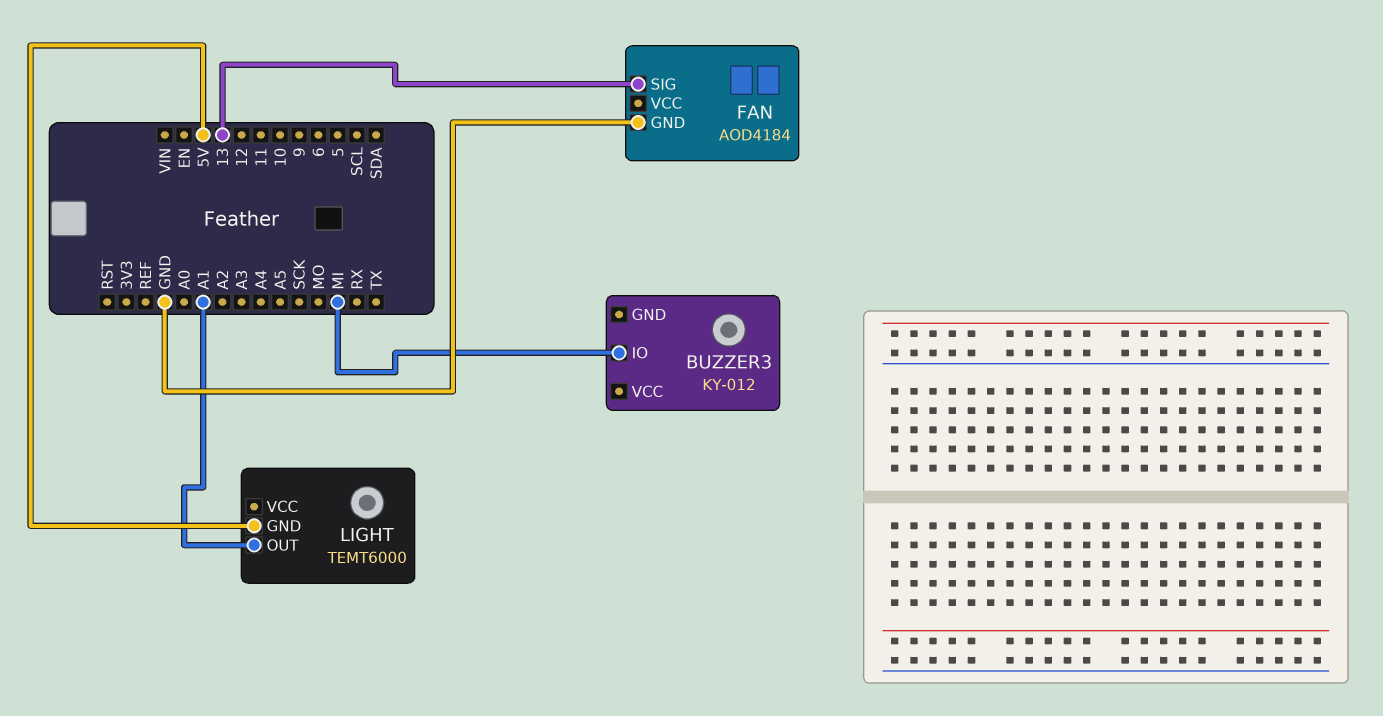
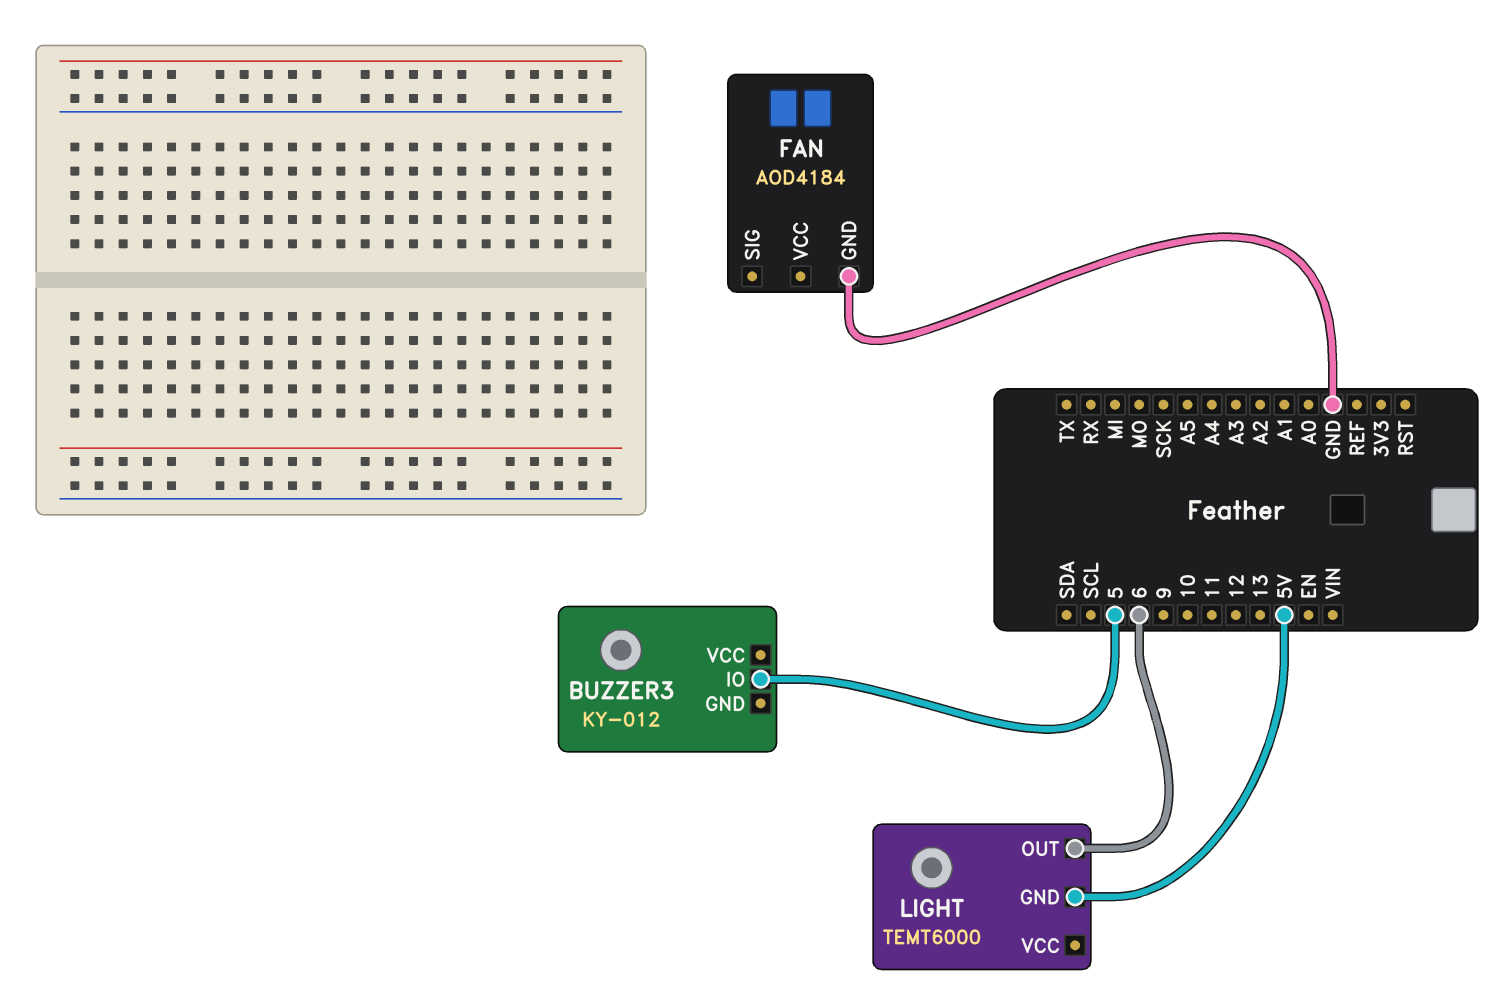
BUZZER3 pin IO: MI -> 5
FAN pin SIG: 13 -> none
LIGHT pin OUT: A1 -> 6

